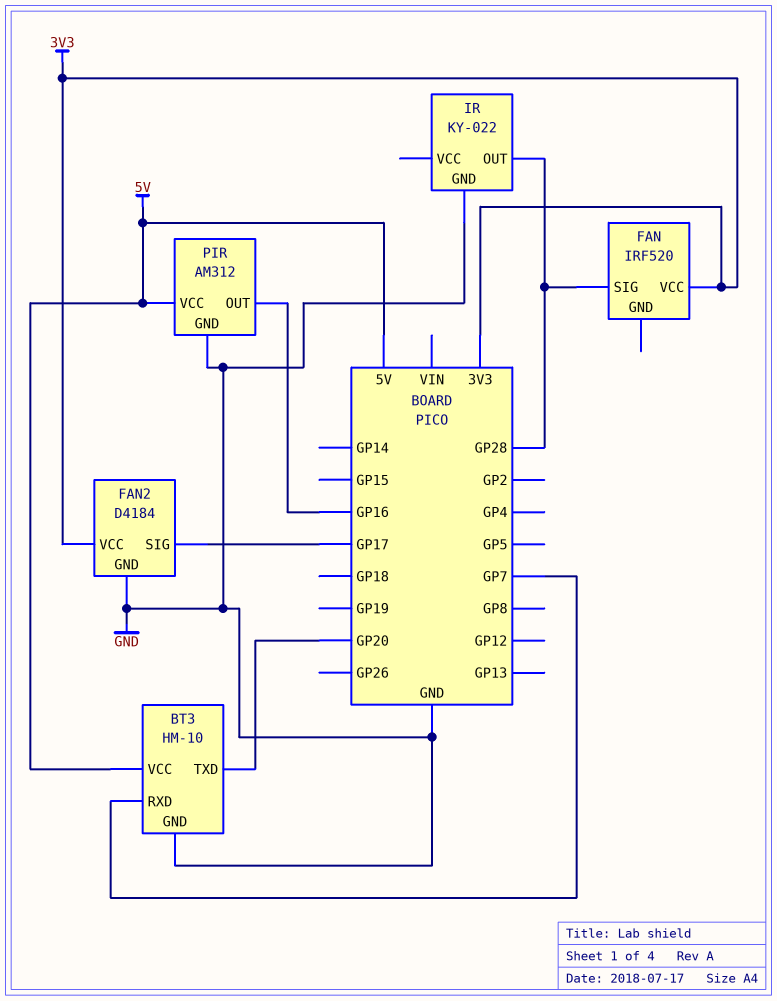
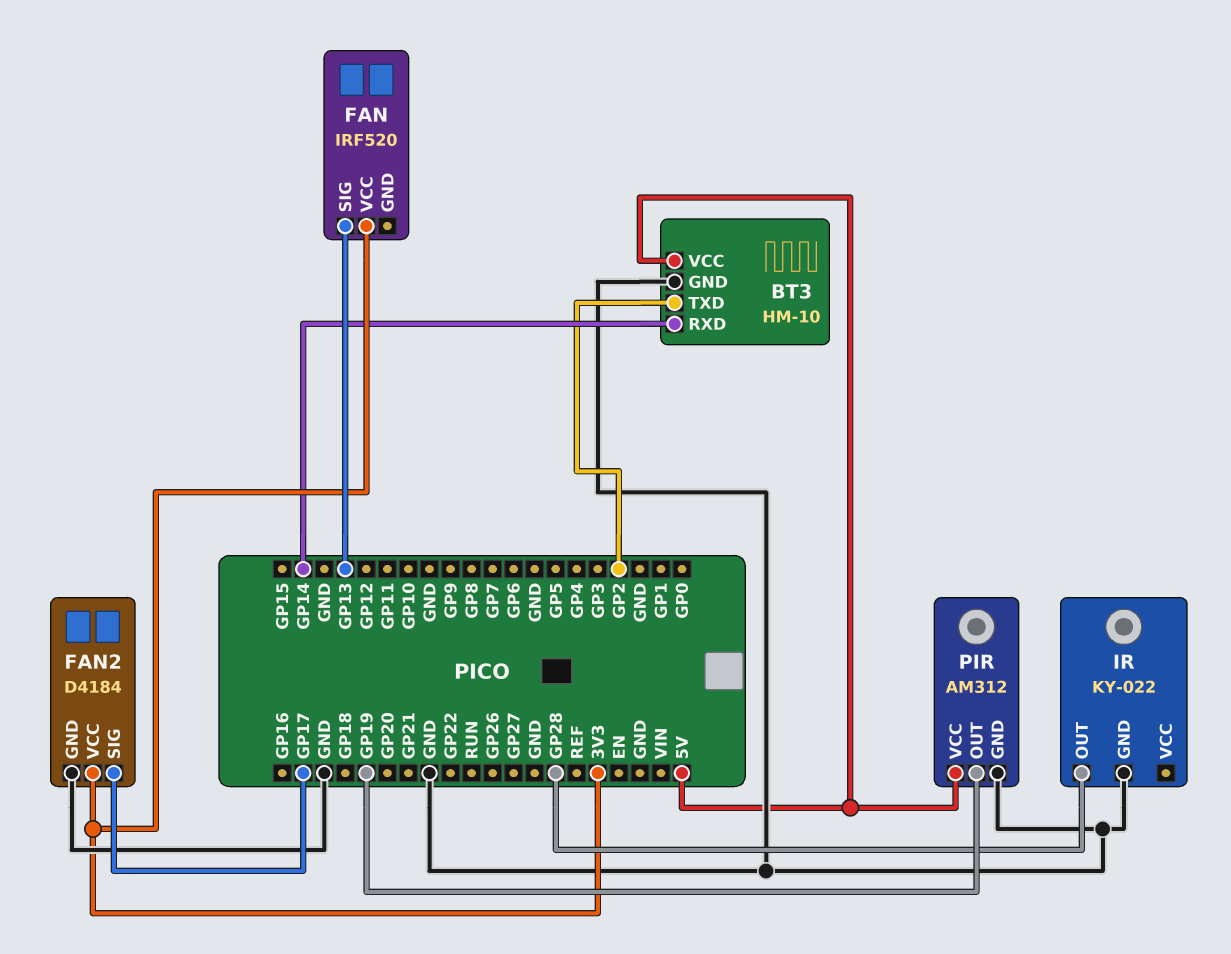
BT3 pin RXD: GP7 -> GP14
BT3 pin TXD: GP20 -> GP2
FAN pin SIG: GP28 -> GP13
PIR pin OUT: GP16 -> GP19

